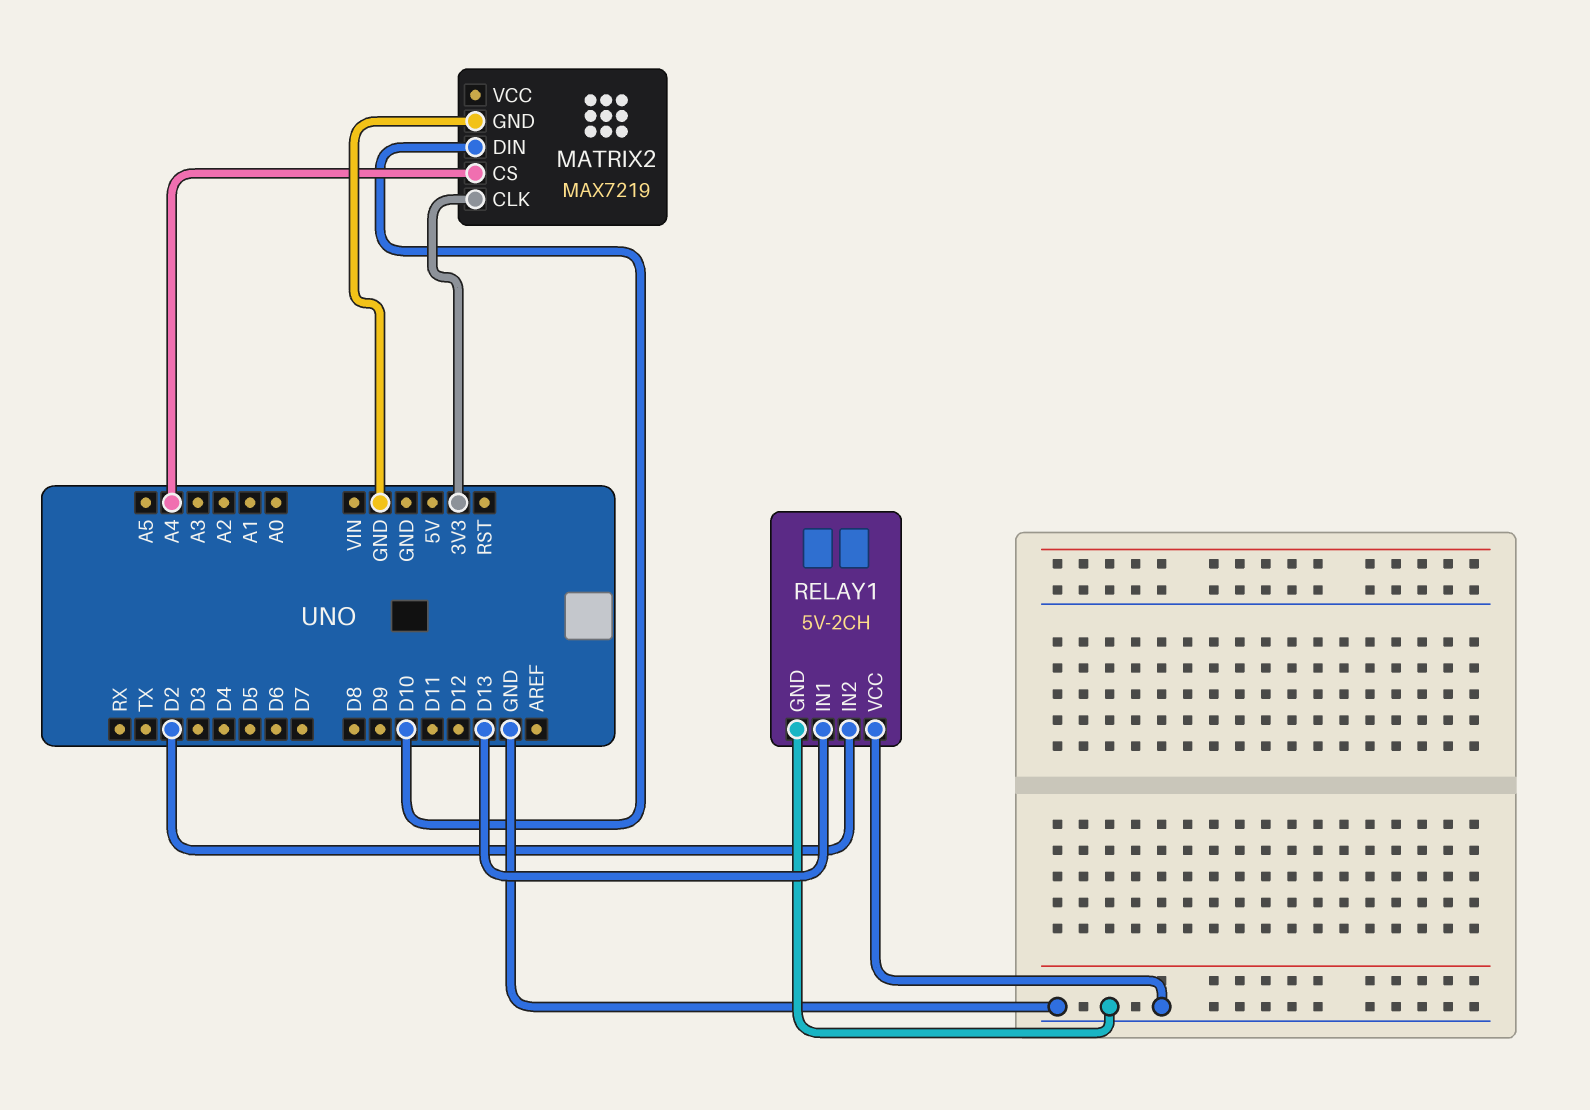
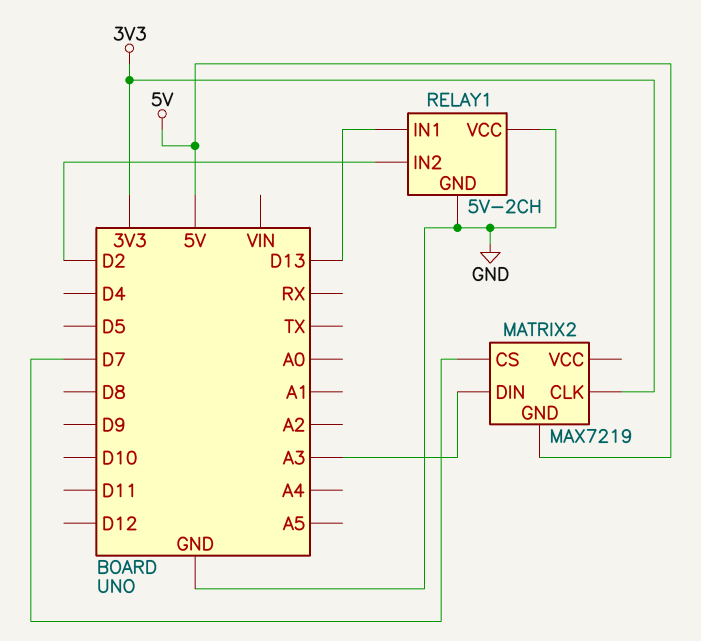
MATRIX2 pin CS: A4 -> D7
MATRIX2 pin DIN: D10 -> A3
MATRIX2 pin GND: GND -> 5V

